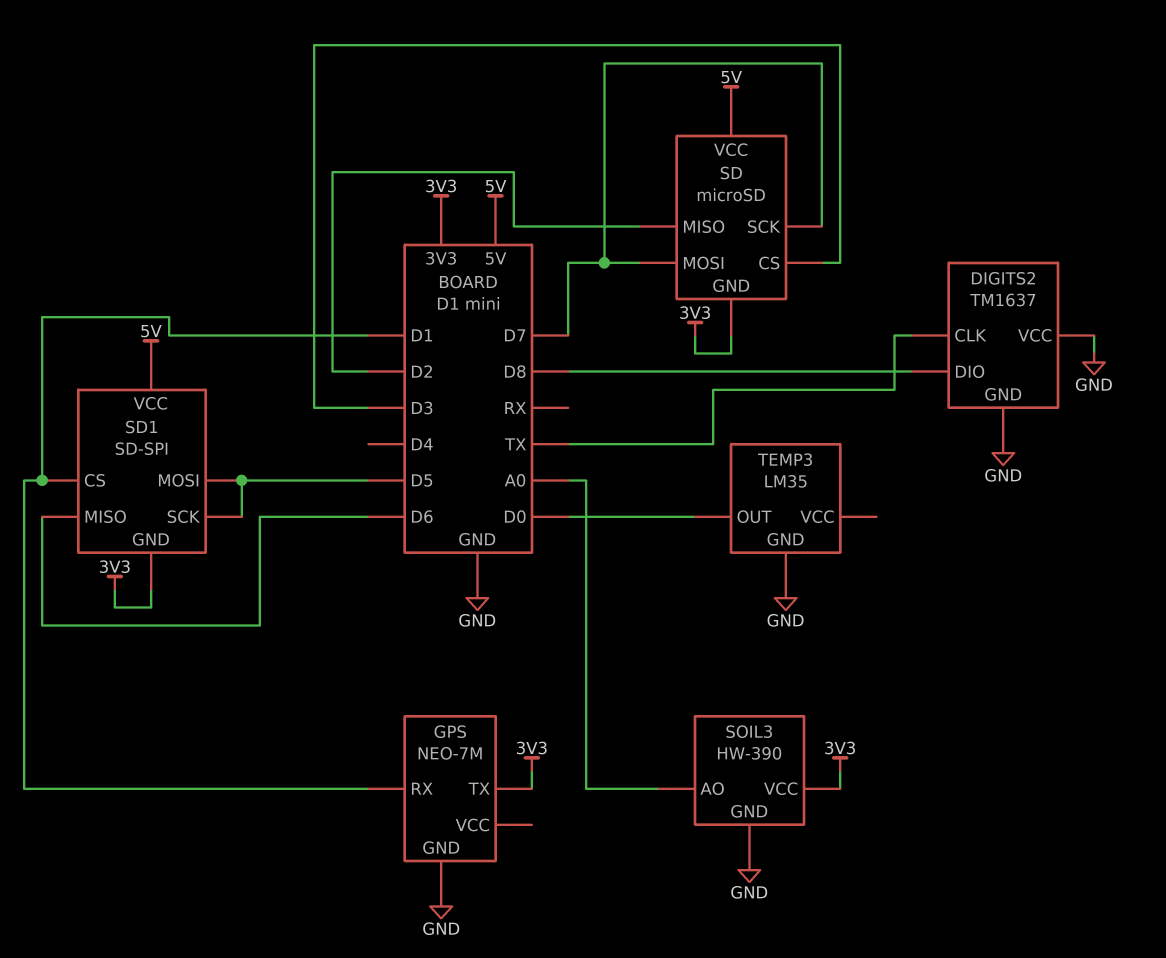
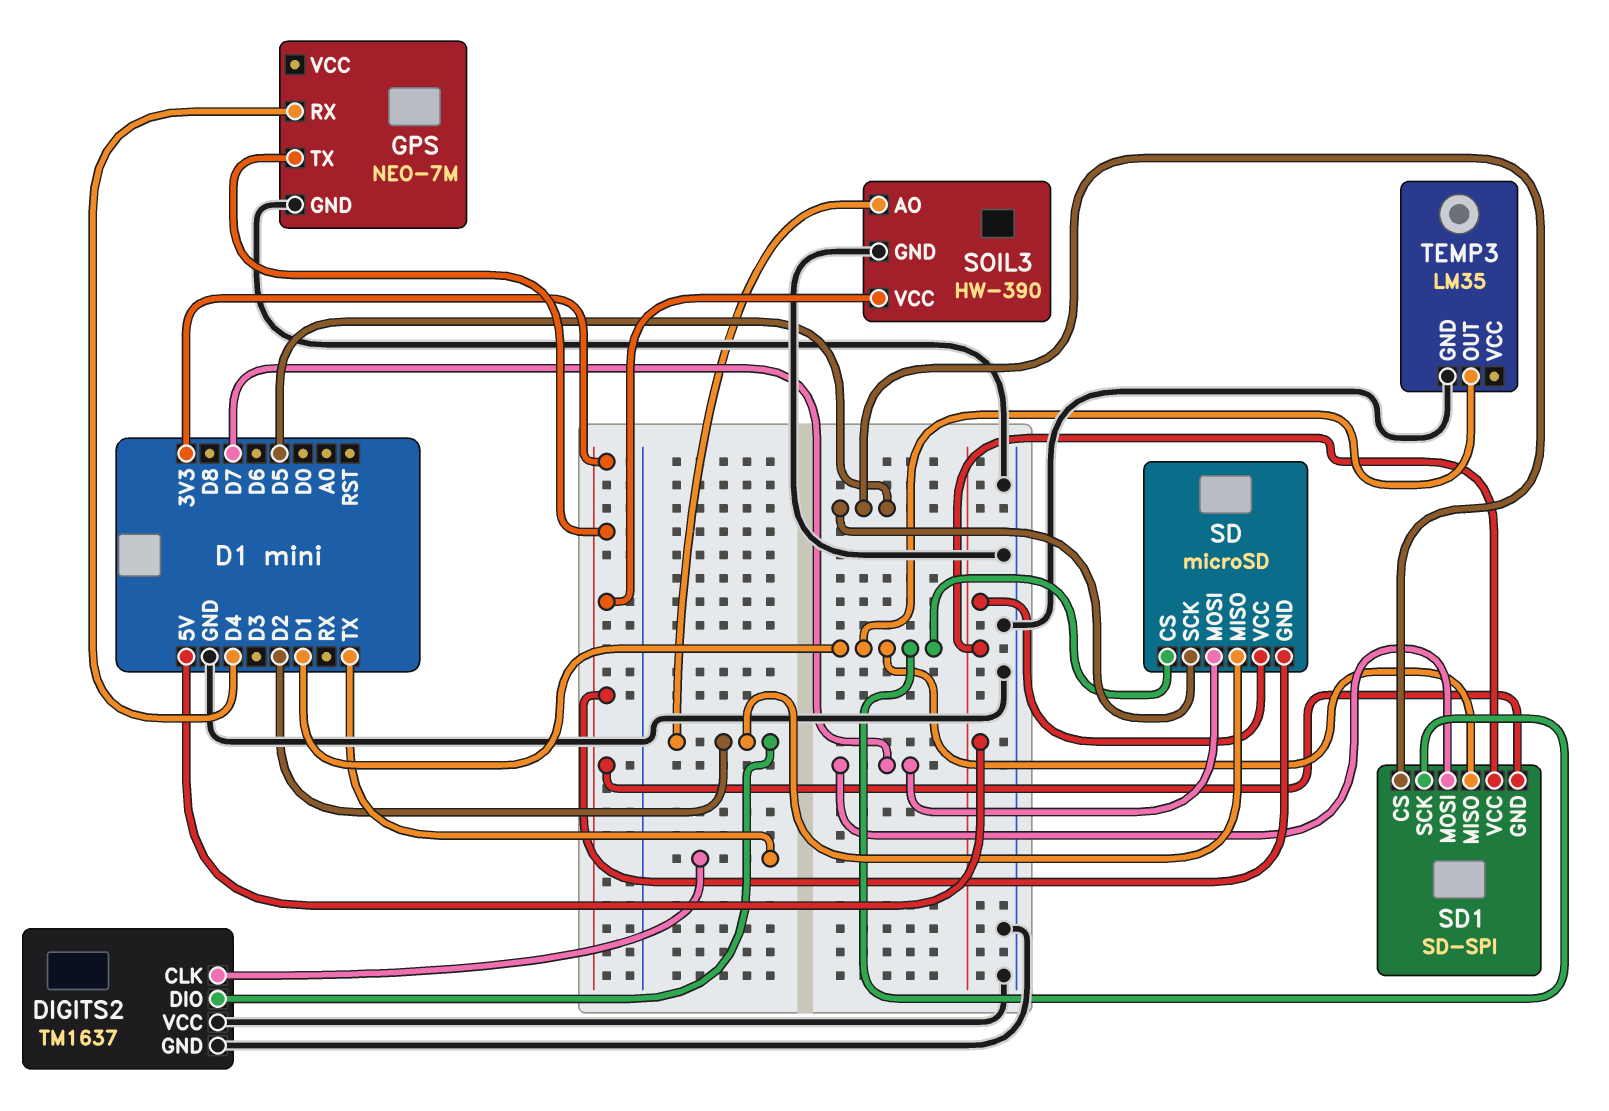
DIGITS2 pin DIO: D8 -> D2
GPS pin RX: D1 -> D4
SD pin CS: D3 -> D1
SD pin SCK: D7 -> D5
SD1 pin CS: D1 -> D5
SD1 pin MISO: D6 -> D1
SD1 pin MOSI: D5 -> D7
SD1 pin SCK: D5 -> D1
SOIL3 pin AO: A0 -> D2
TEMP3 pin OUT: D0 -> D1

